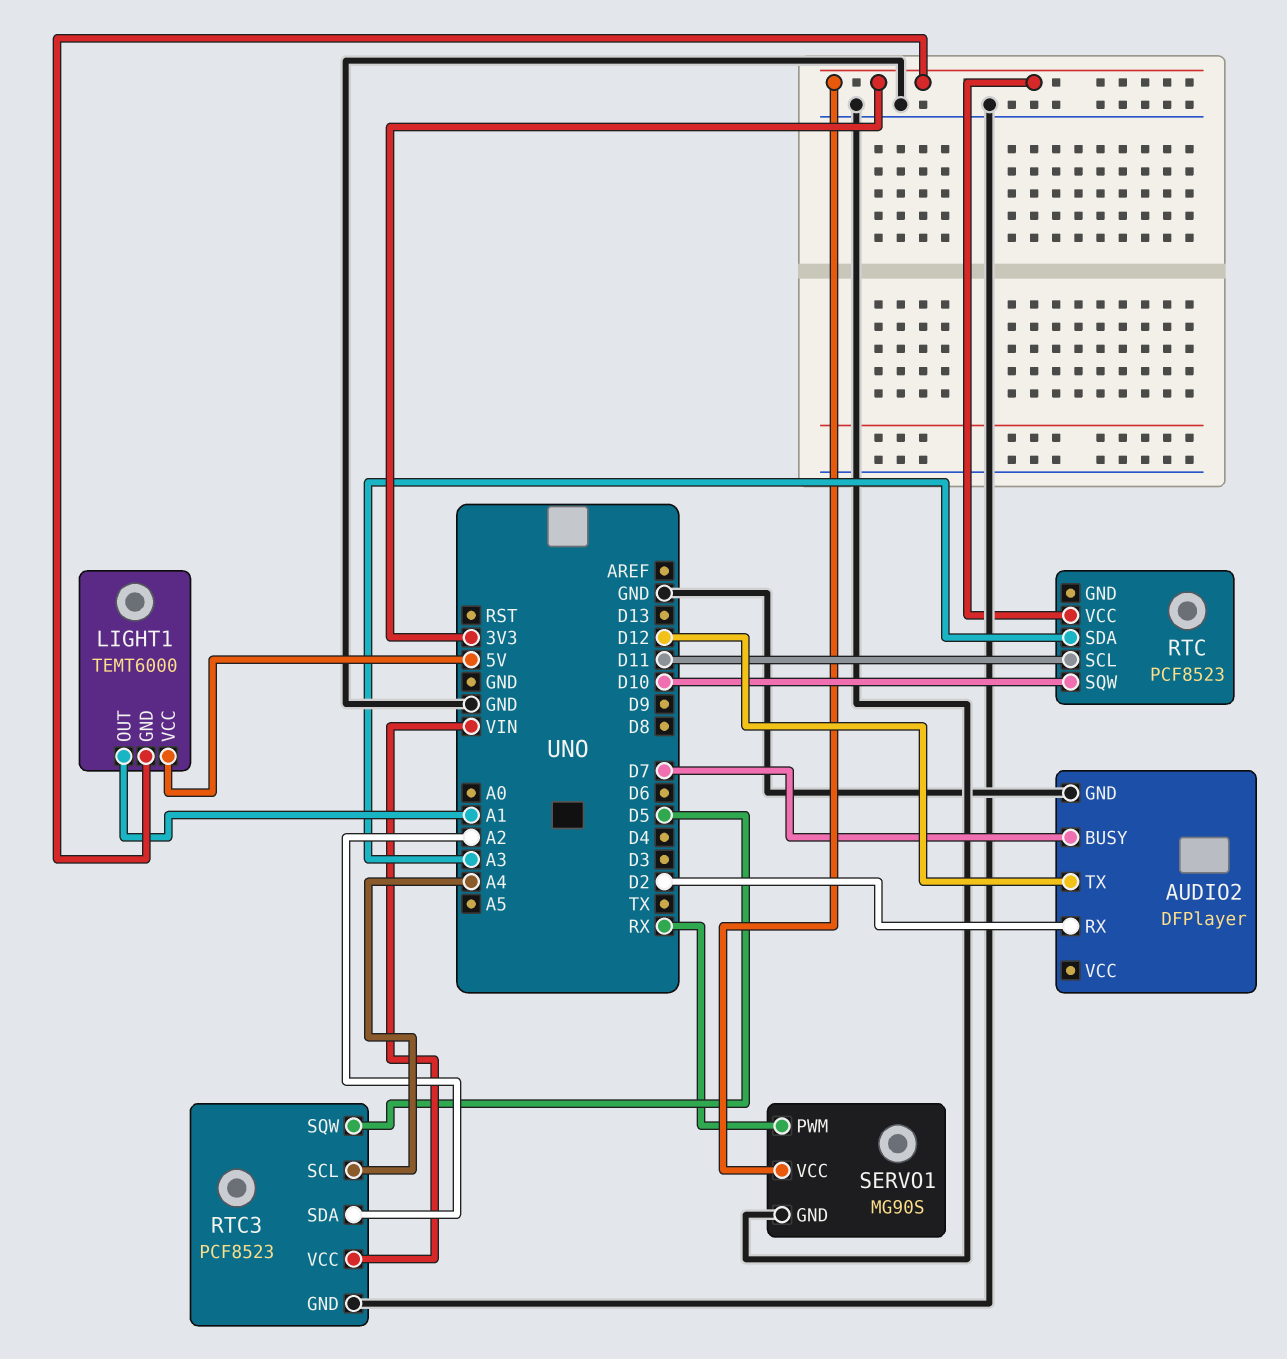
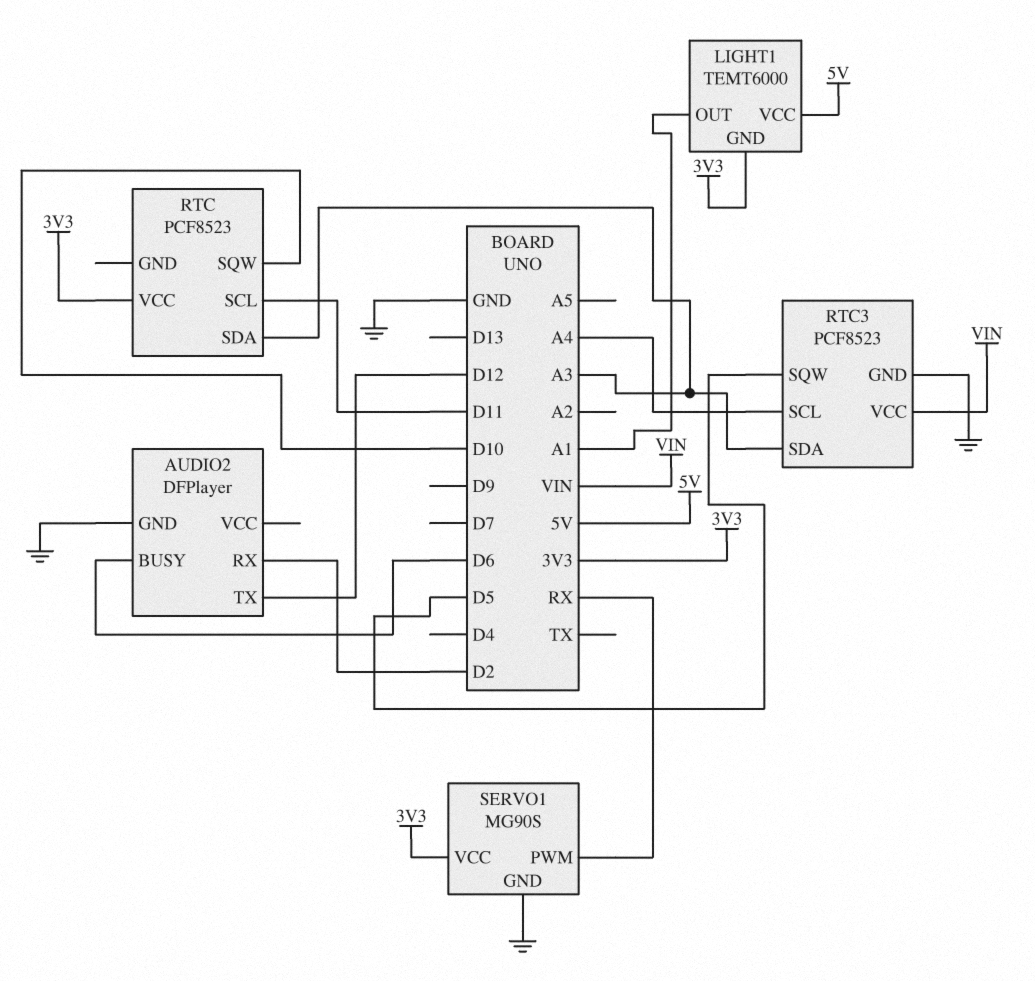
AUDIO2 pin BUSY: D7 -> D6
RTC3 pin SDA: A2 -> A3

